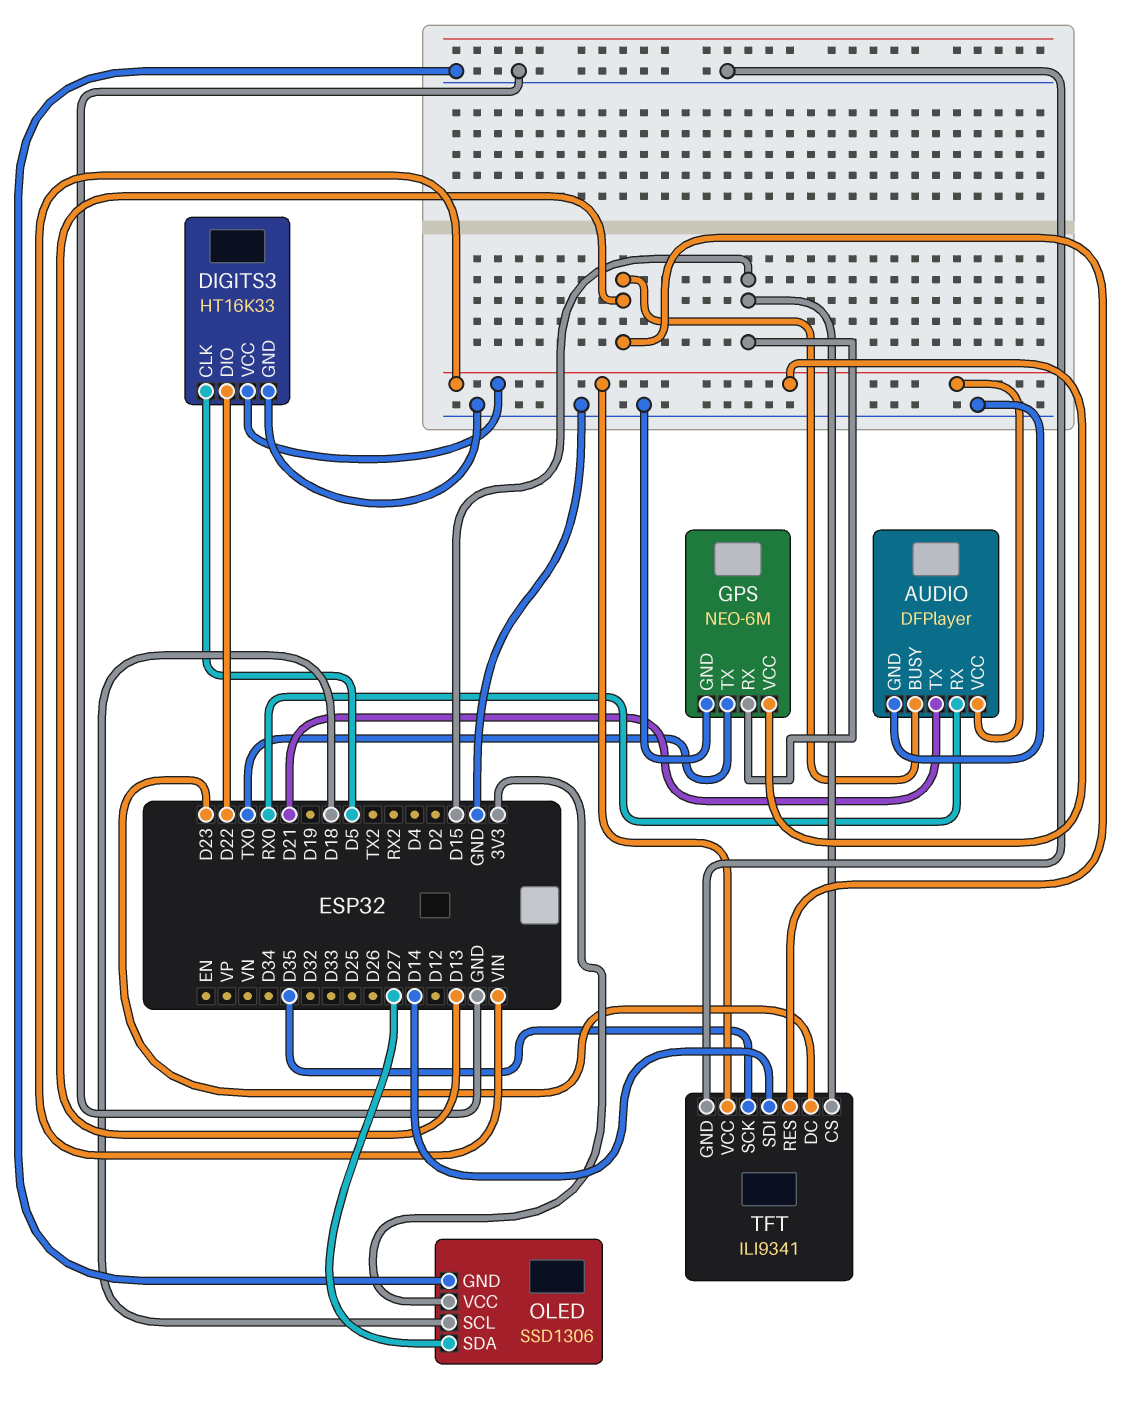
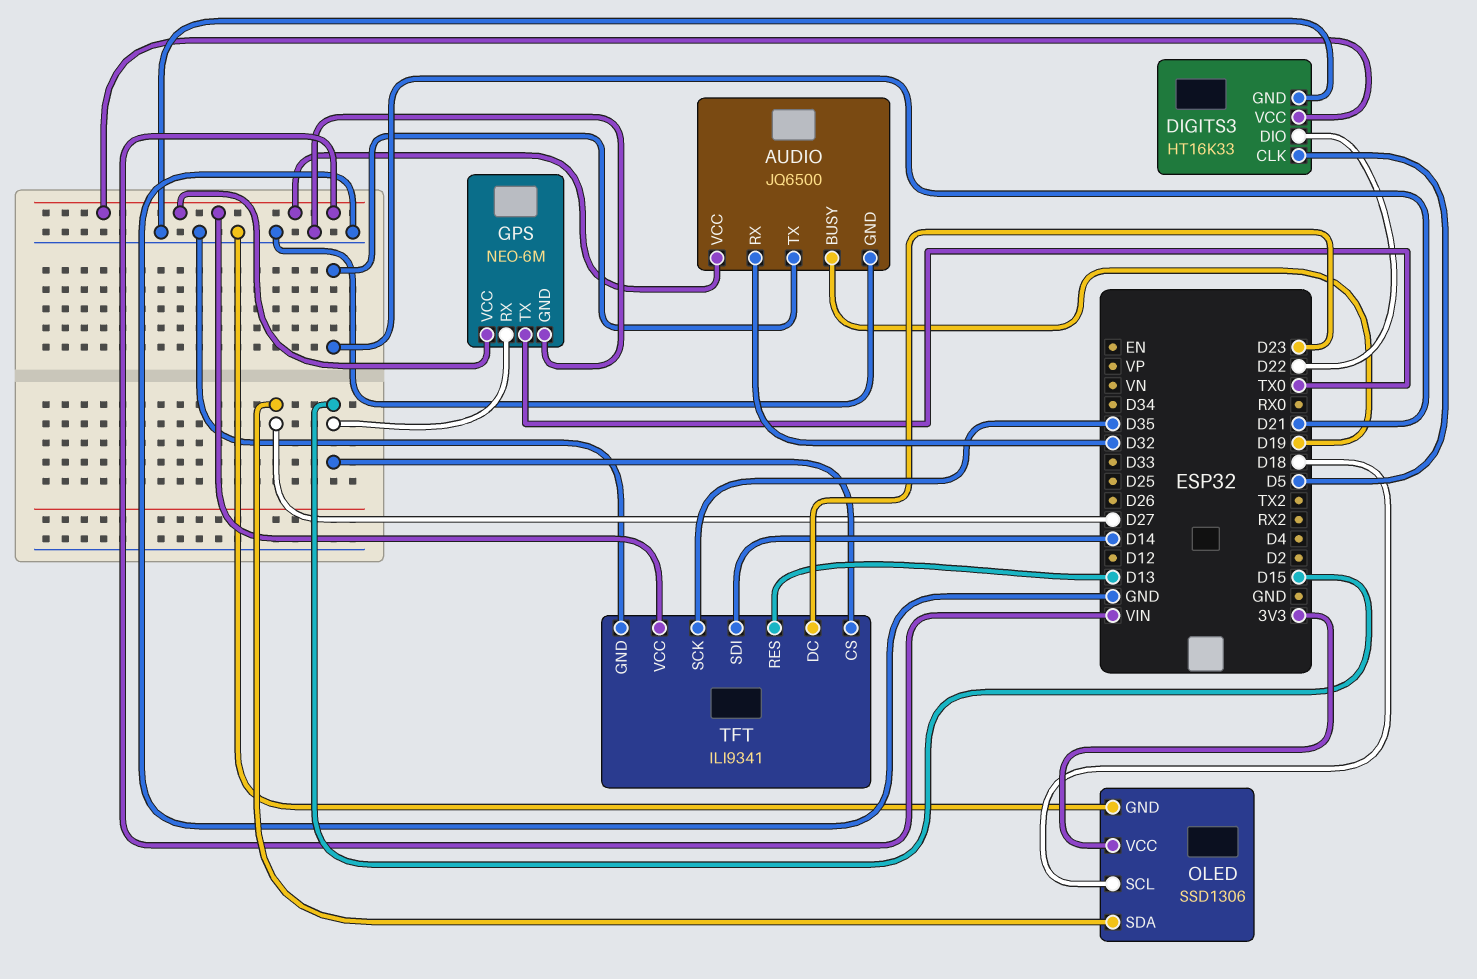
AUDIO: DFPlayer -> JQ6500
AUDIO pin BUSY: D13 -> D19
AUDIO pin RX: RX0 -> D32

